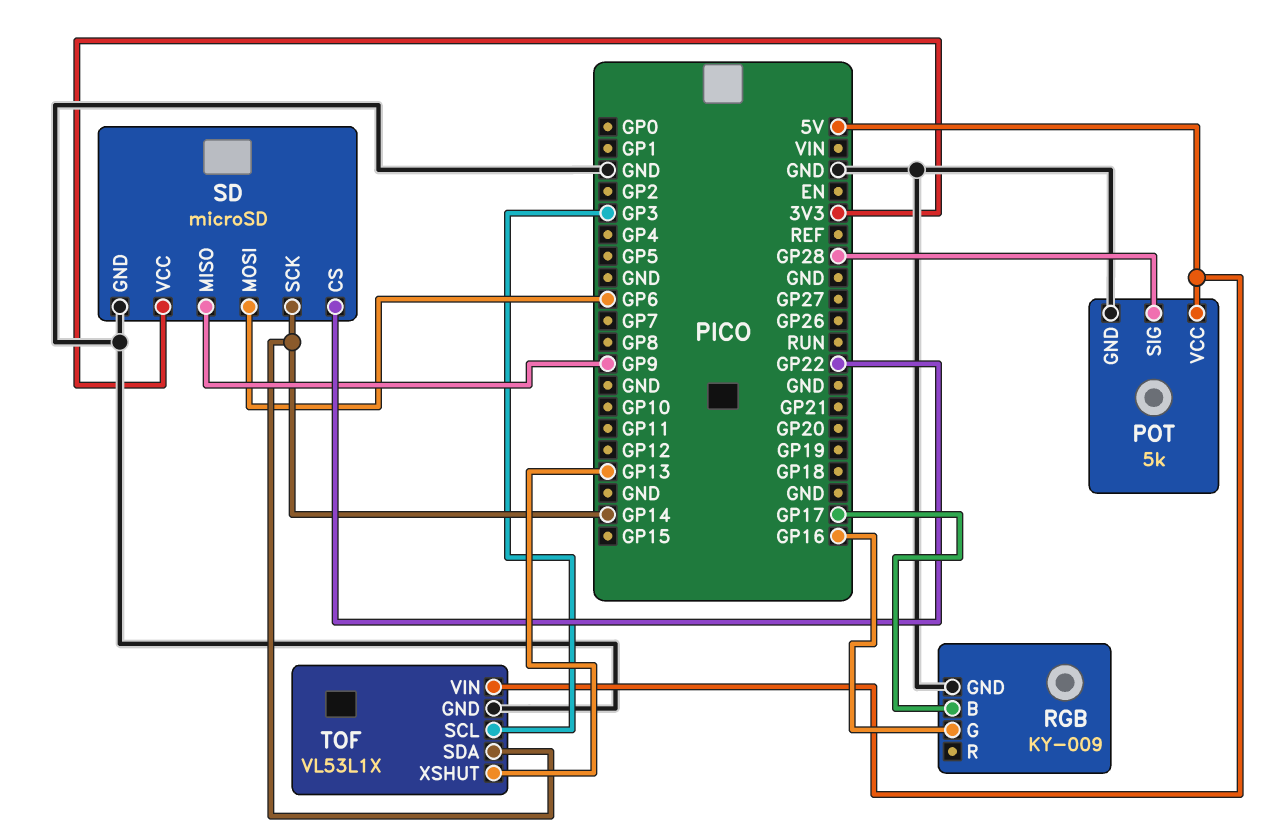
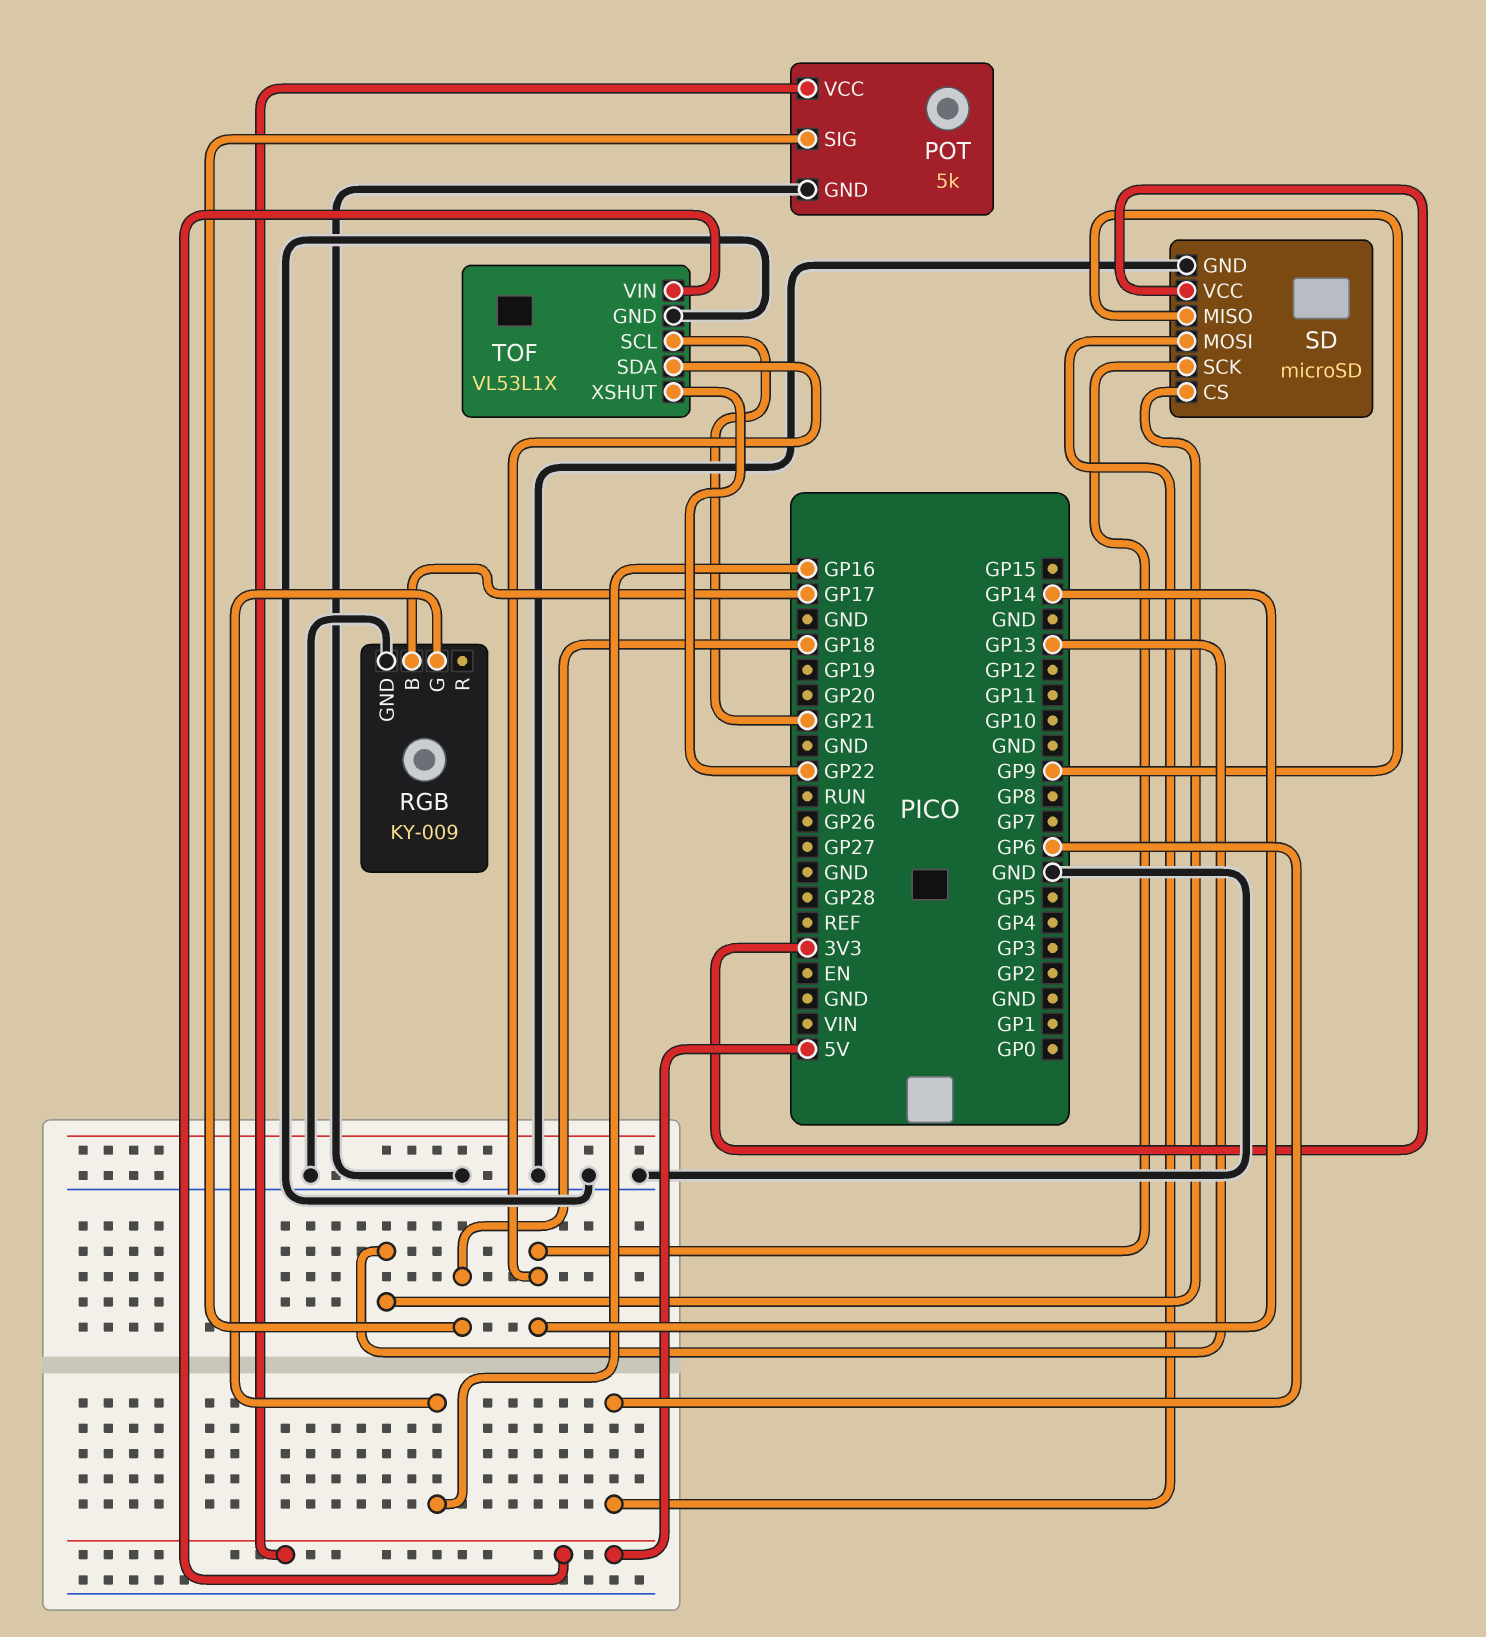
POT pin SIG: GP28 -> GP18
SD pin CS: GP22 -> GP13
TOF pin SCL: GP3 -> GP21
TOF pin XSHUT: GP13 -> GP22

